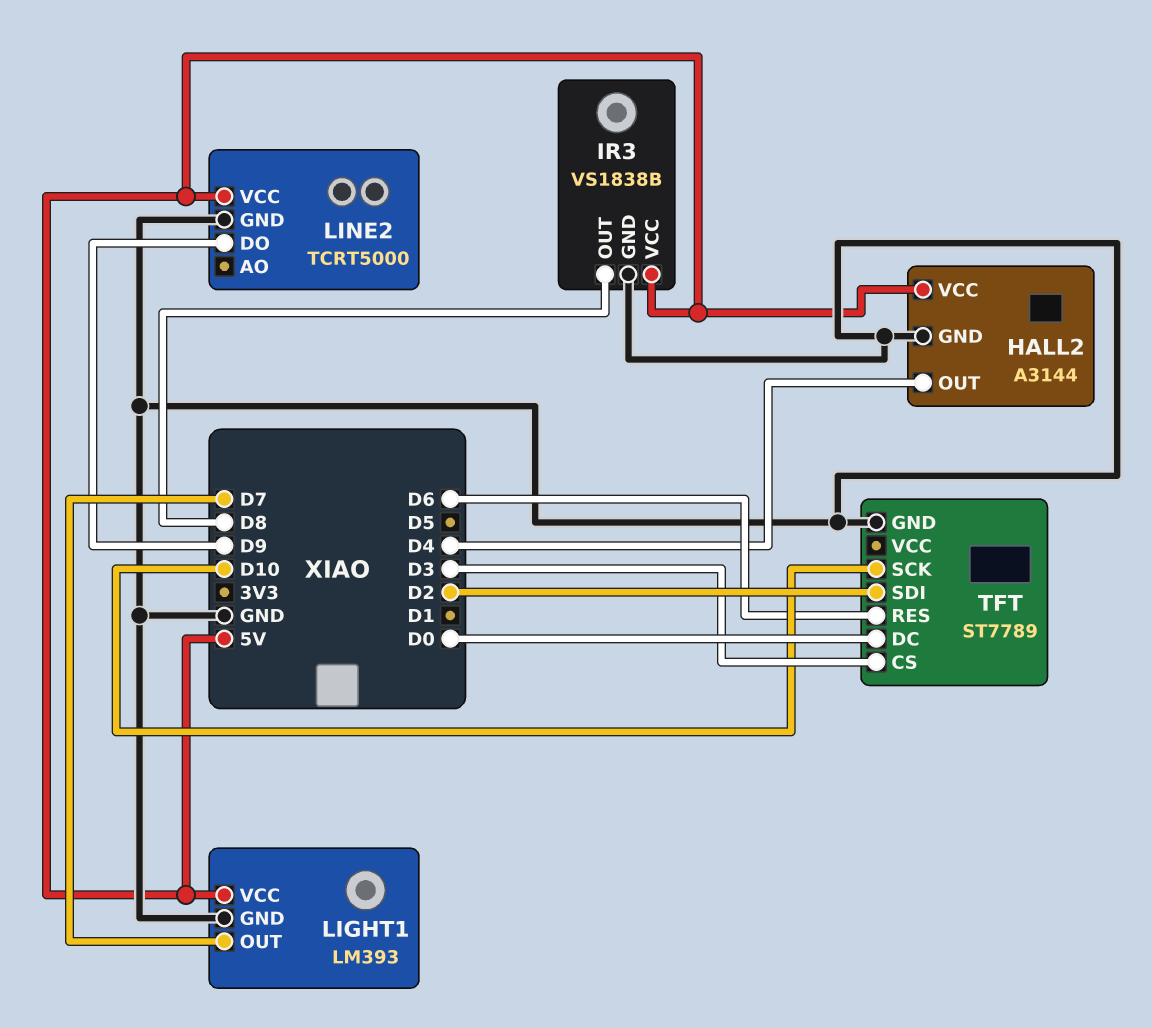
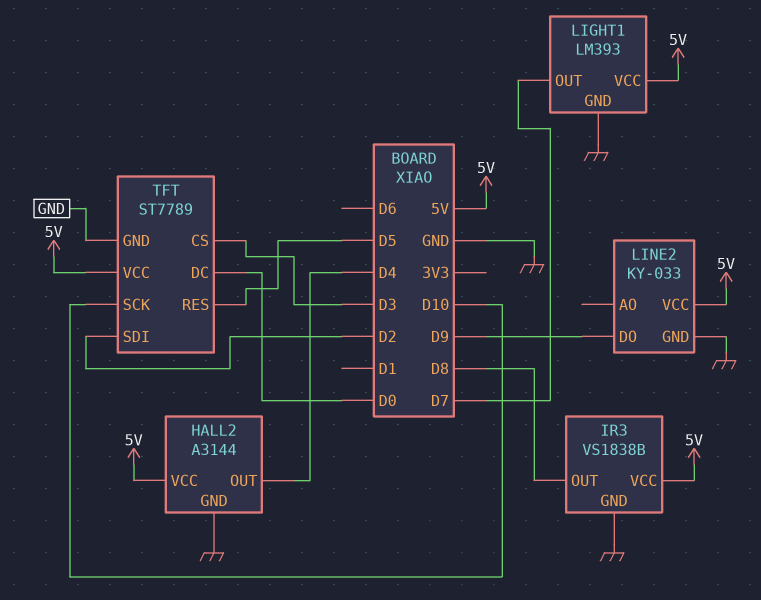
LINE2: TCRT5000 -> KY-033
TFT pin RES: D6 -> D5
TFT pin VCC: none -> 5V

